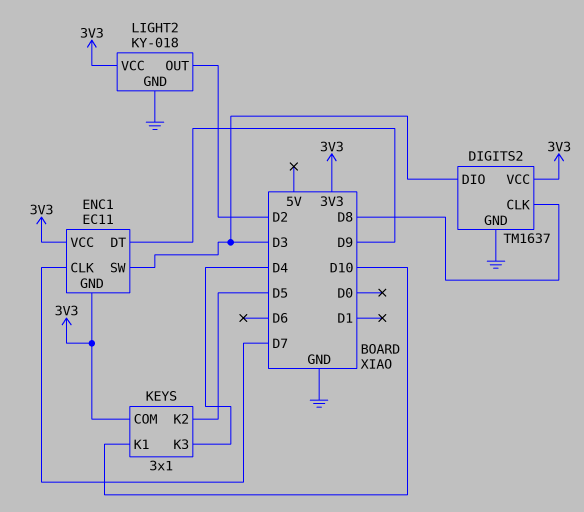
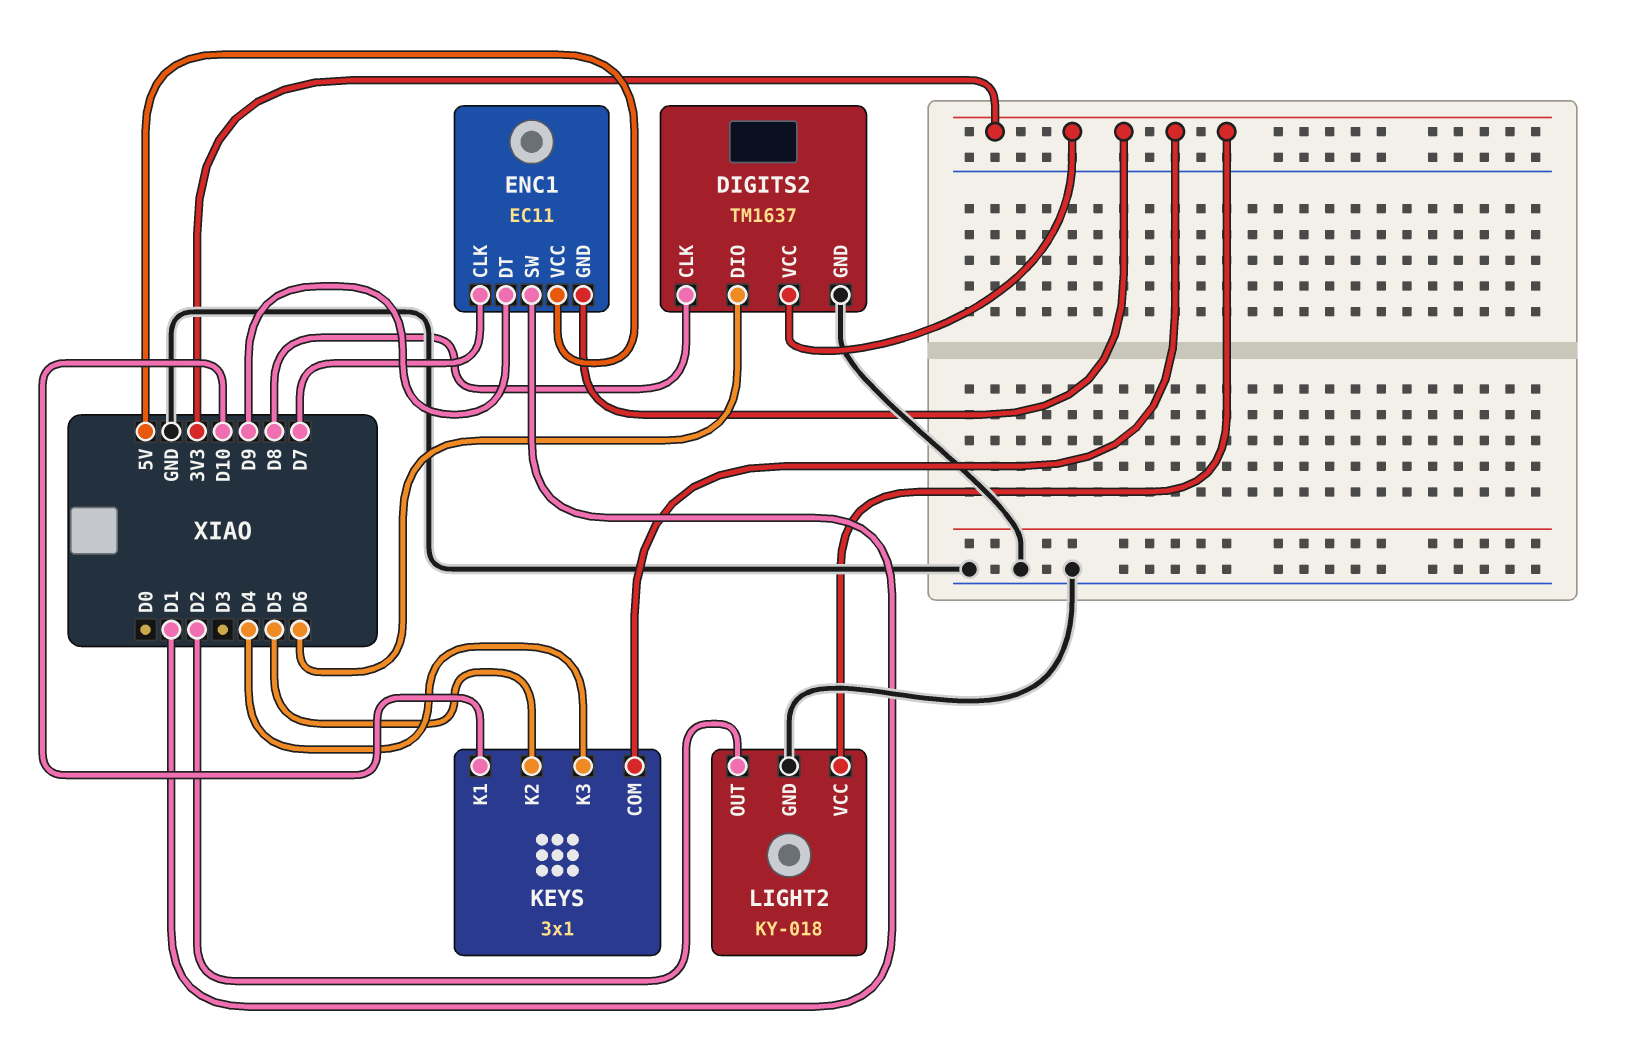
DIGITS2 pin DIO: D3 -> D6
ENC1 pin SW: D3 -> D1
ENC1 pin VCC: 3V3 -> 5V

